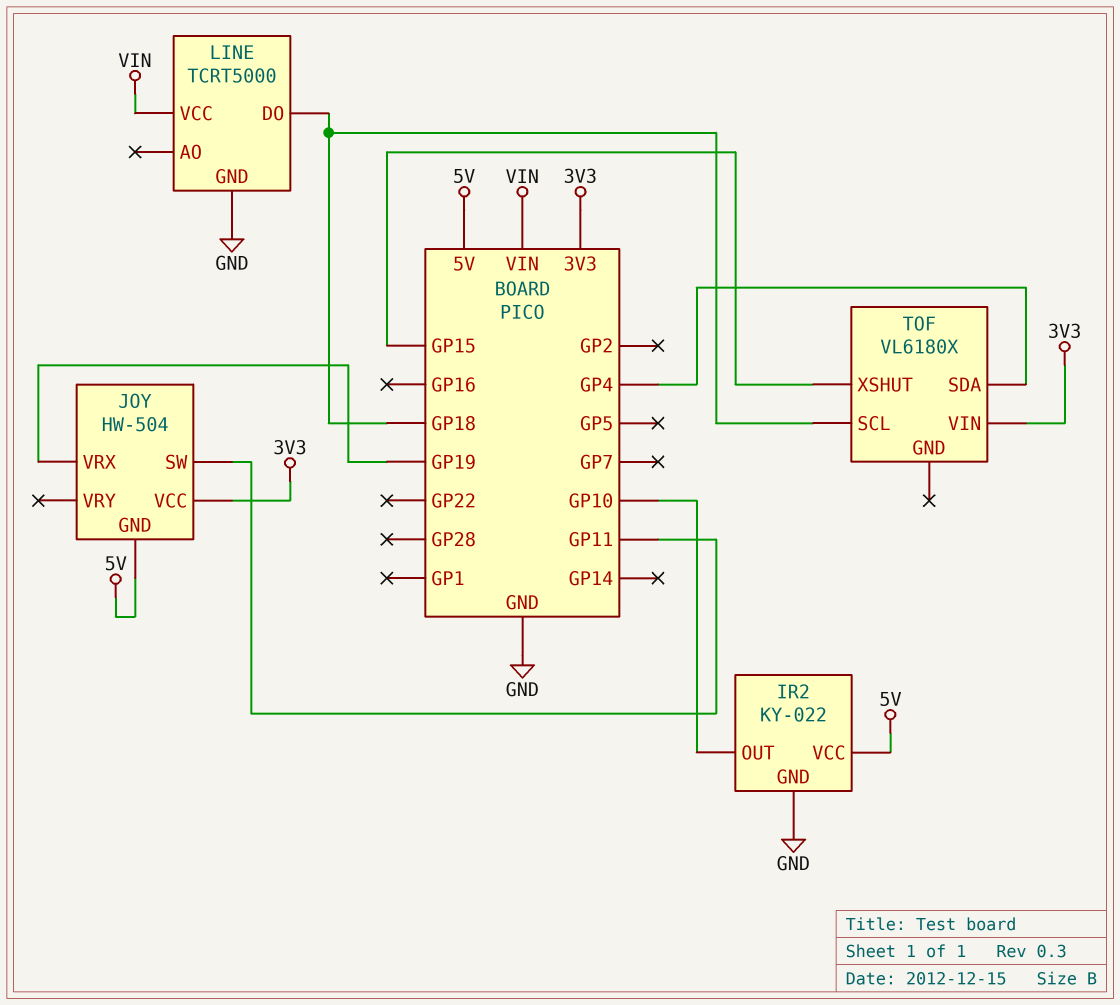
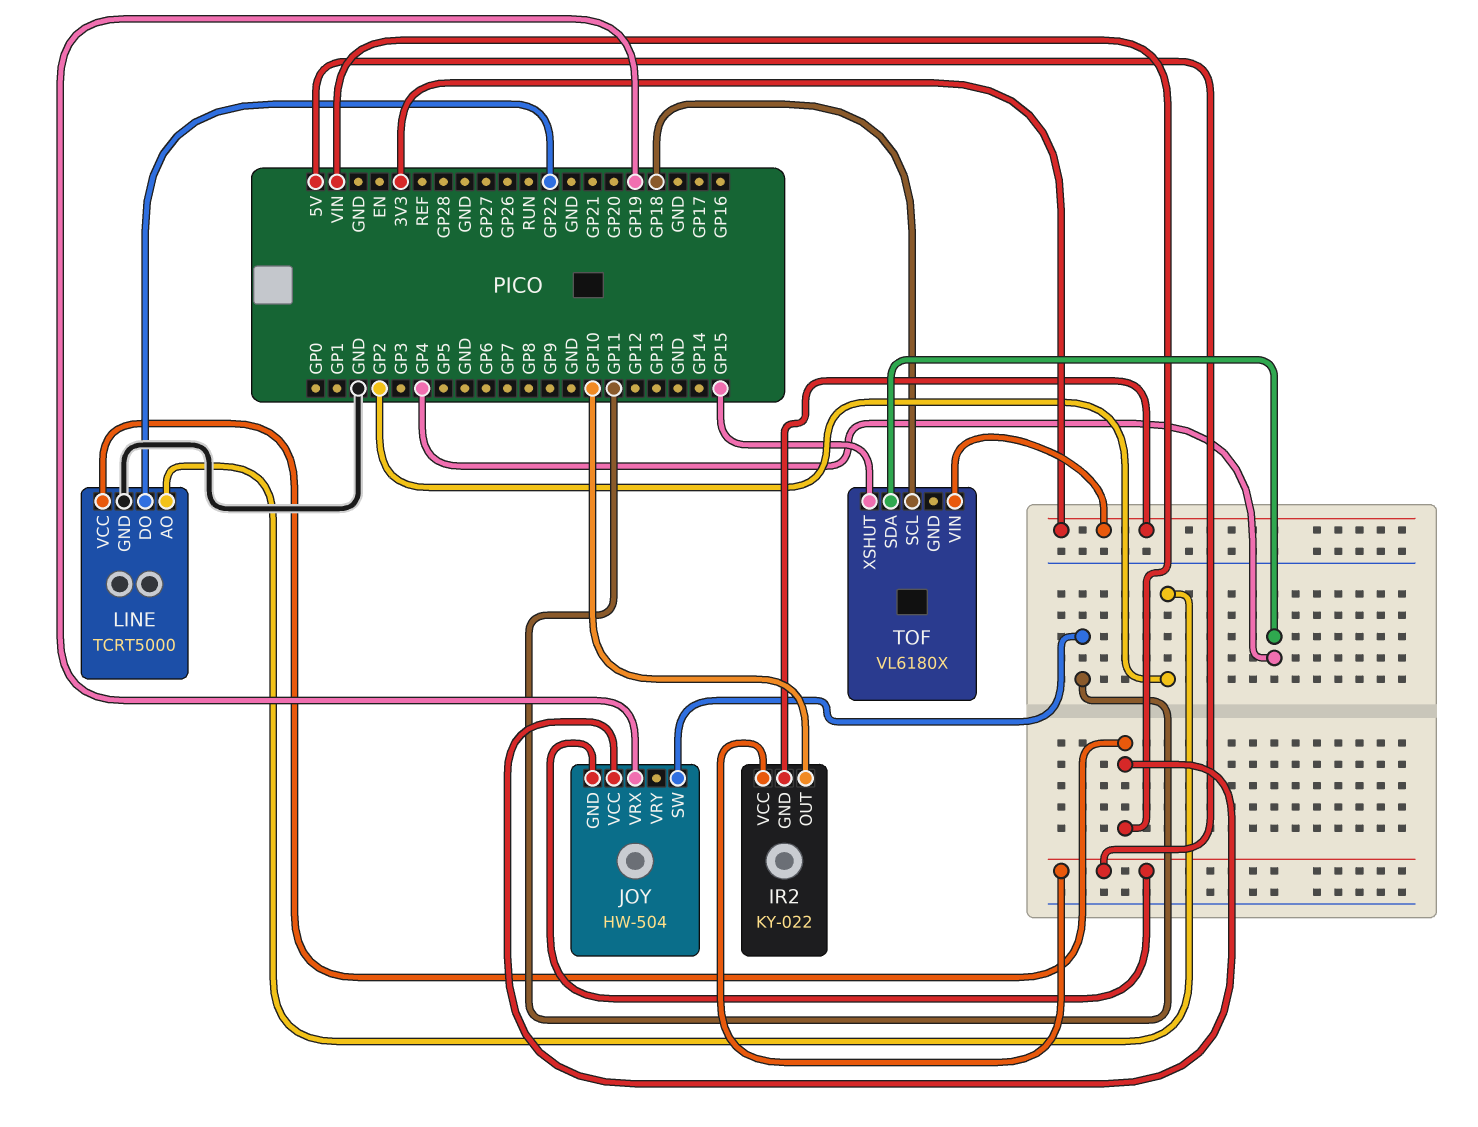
IR2 pin GND: GND -> 3V3
JOY pin VCC: 3V3 -> VIN
LINE pin AO: none -> GP2
LINE pin DO: GP18 -> GP22

